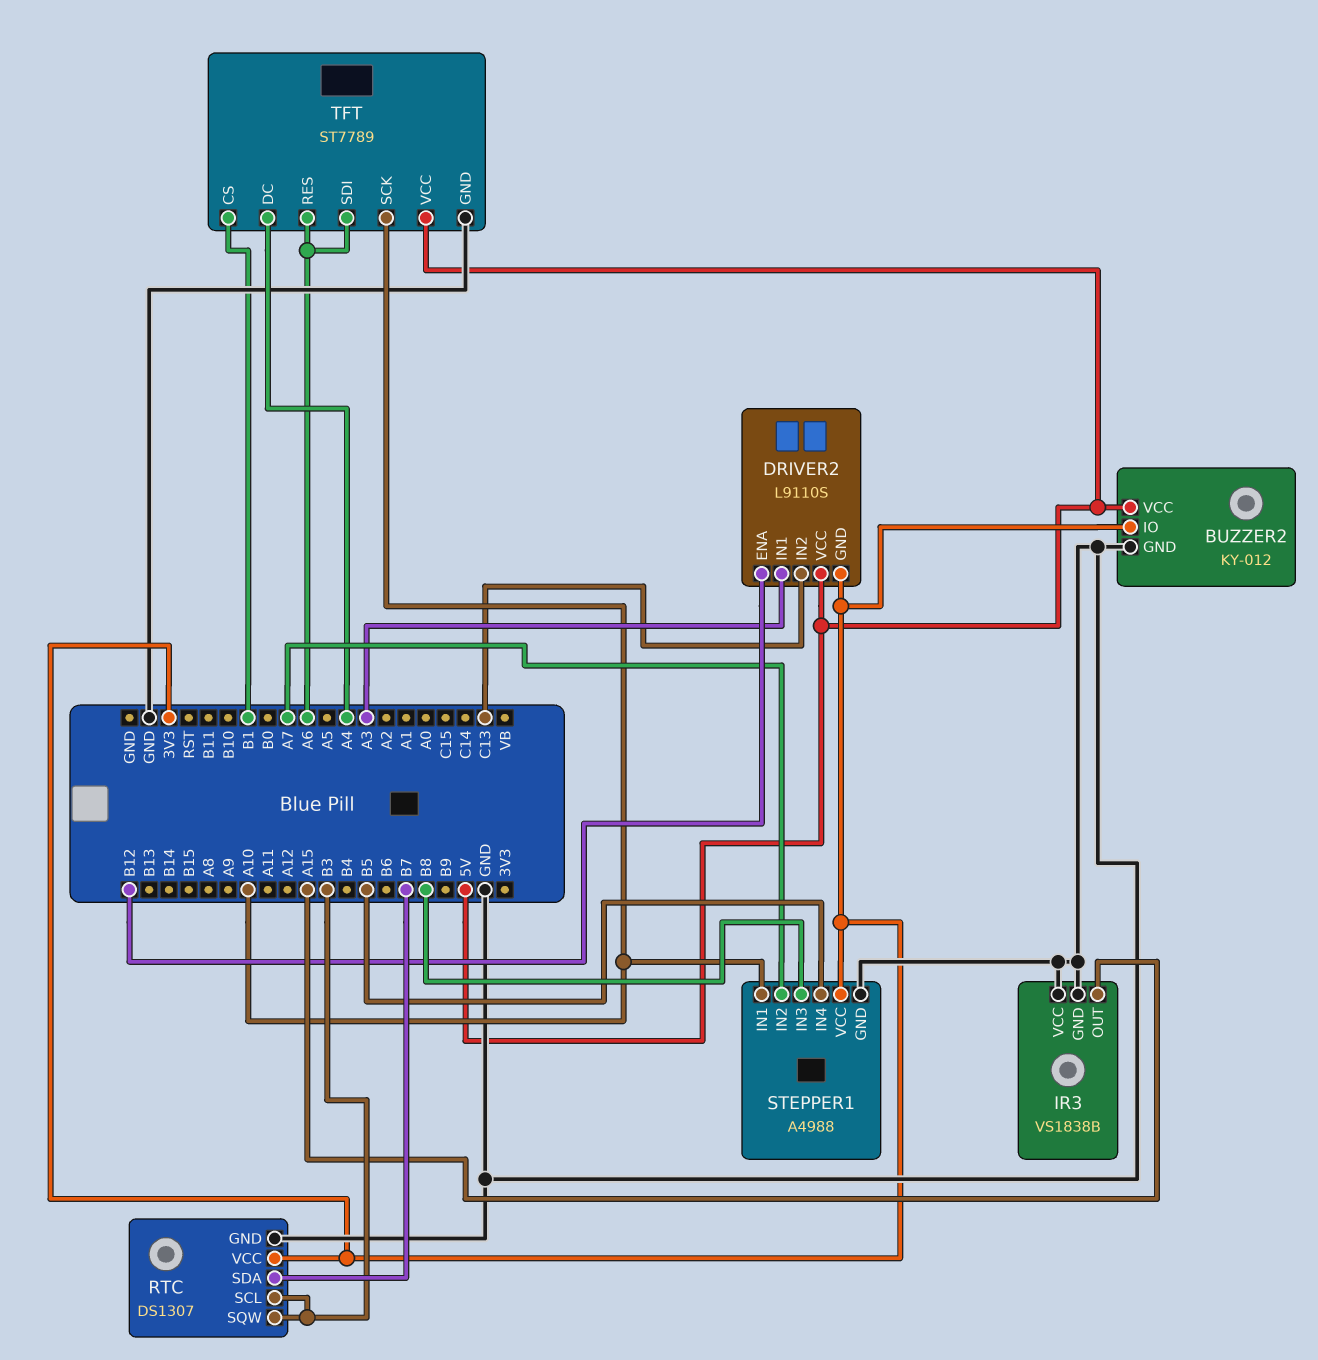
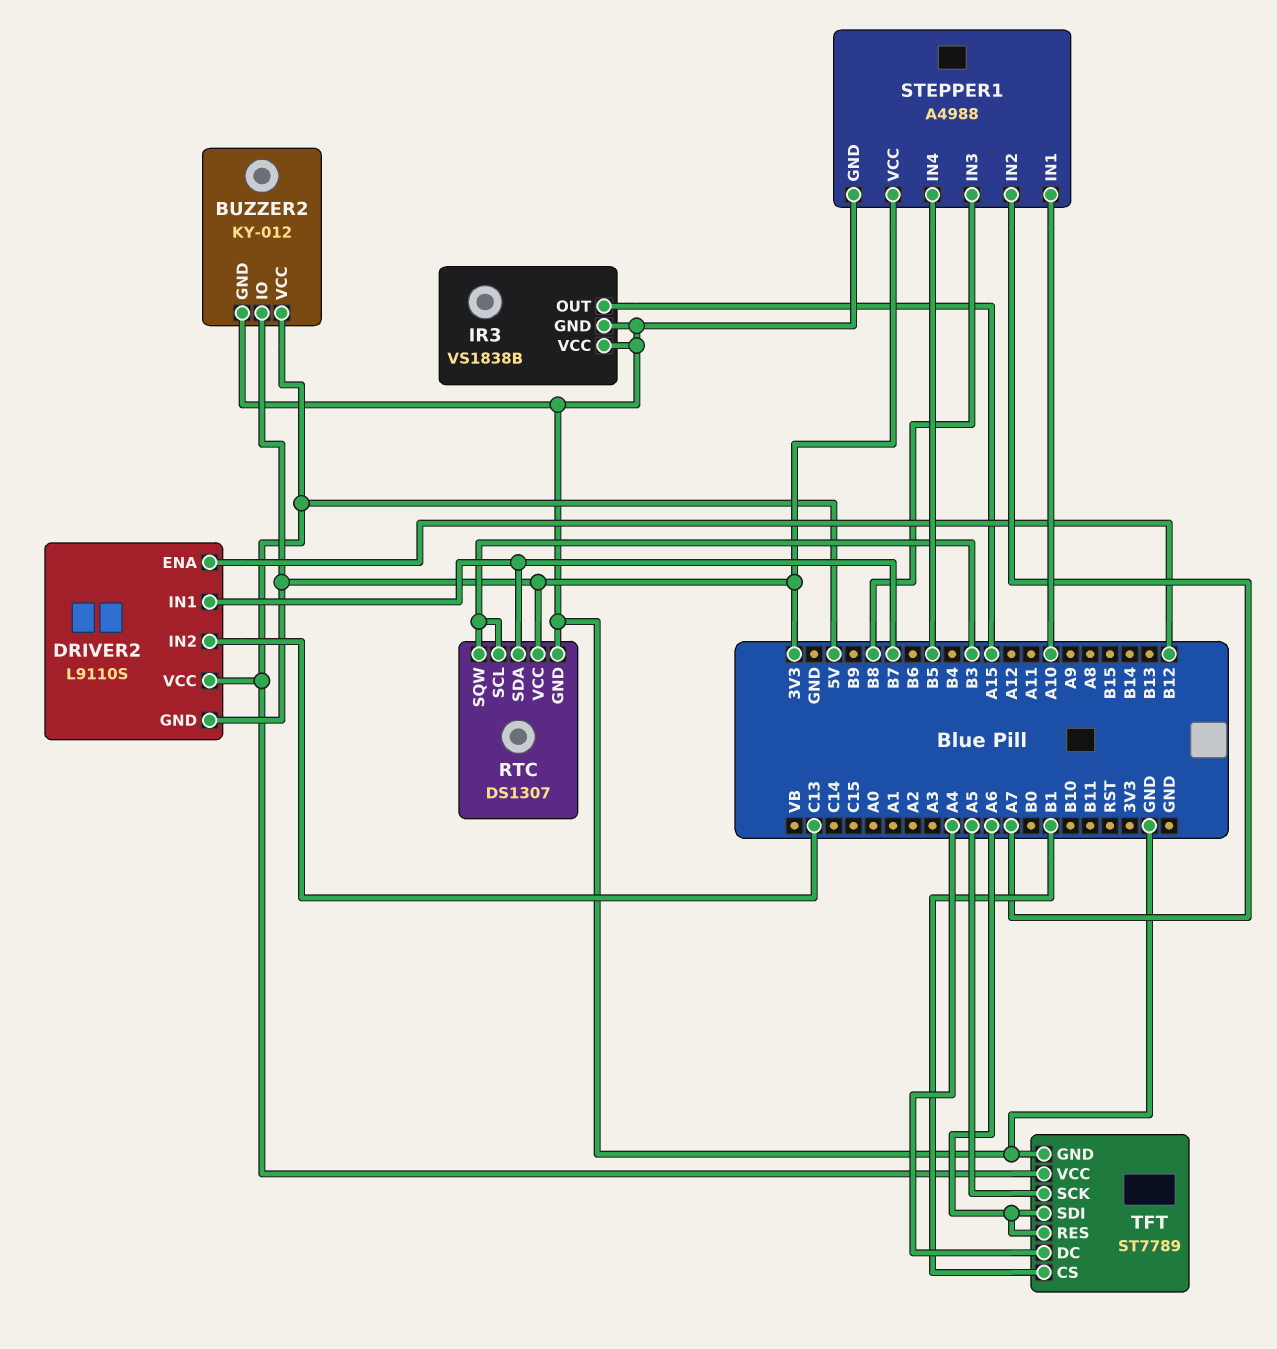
DRIVER2 pin IN1: A3 -> B7
TFT pin SCK: A10 -> A5

